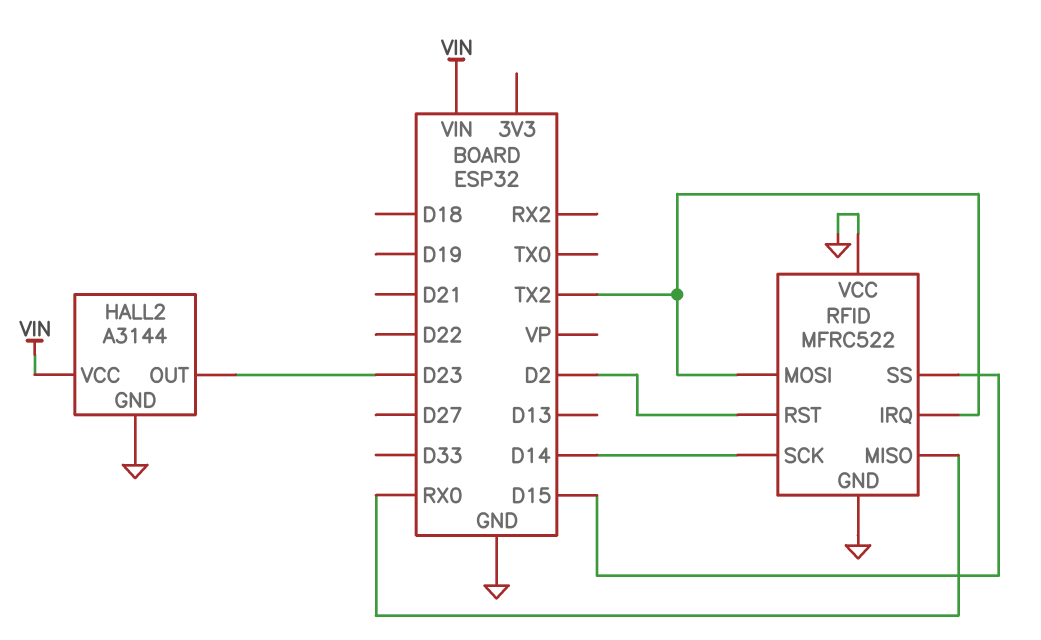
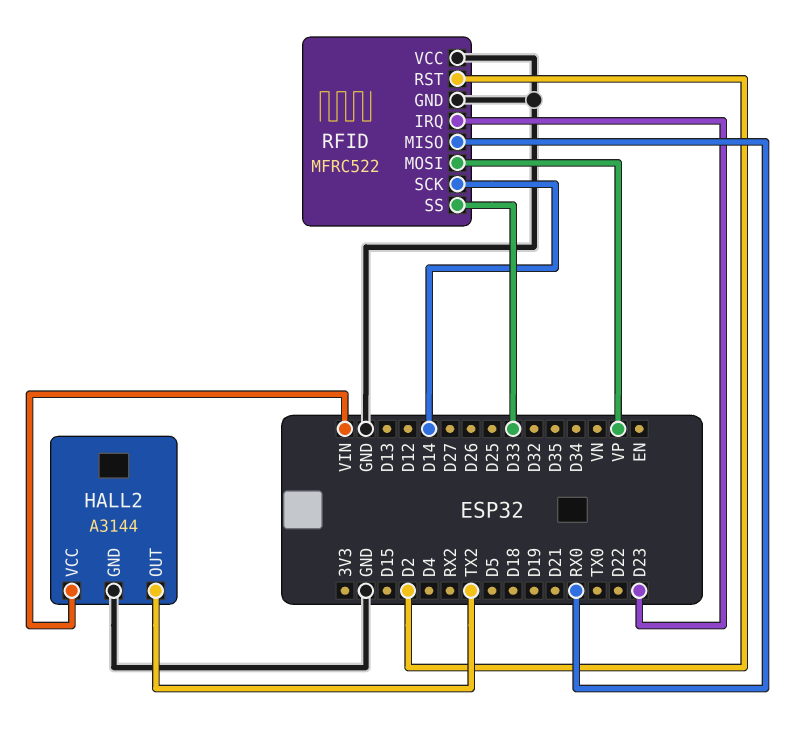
HALL2 pin OUT: D23 -> TX2
RFID pin IRQ: TX2 -> D23
RFID pin MOSI: TX2 -> VP
RFID pin SS: D15 -> D33

